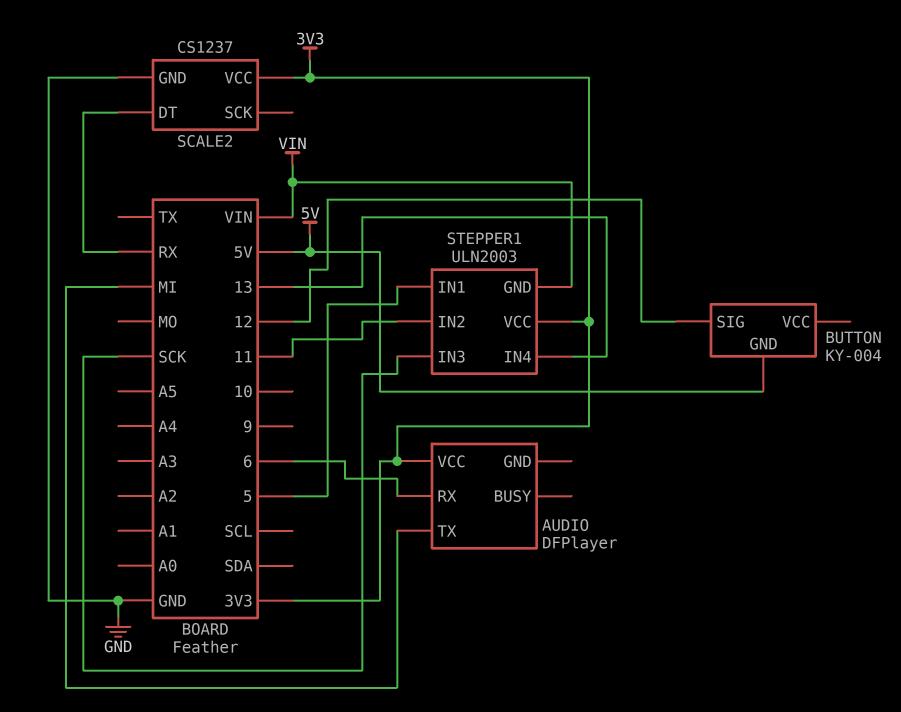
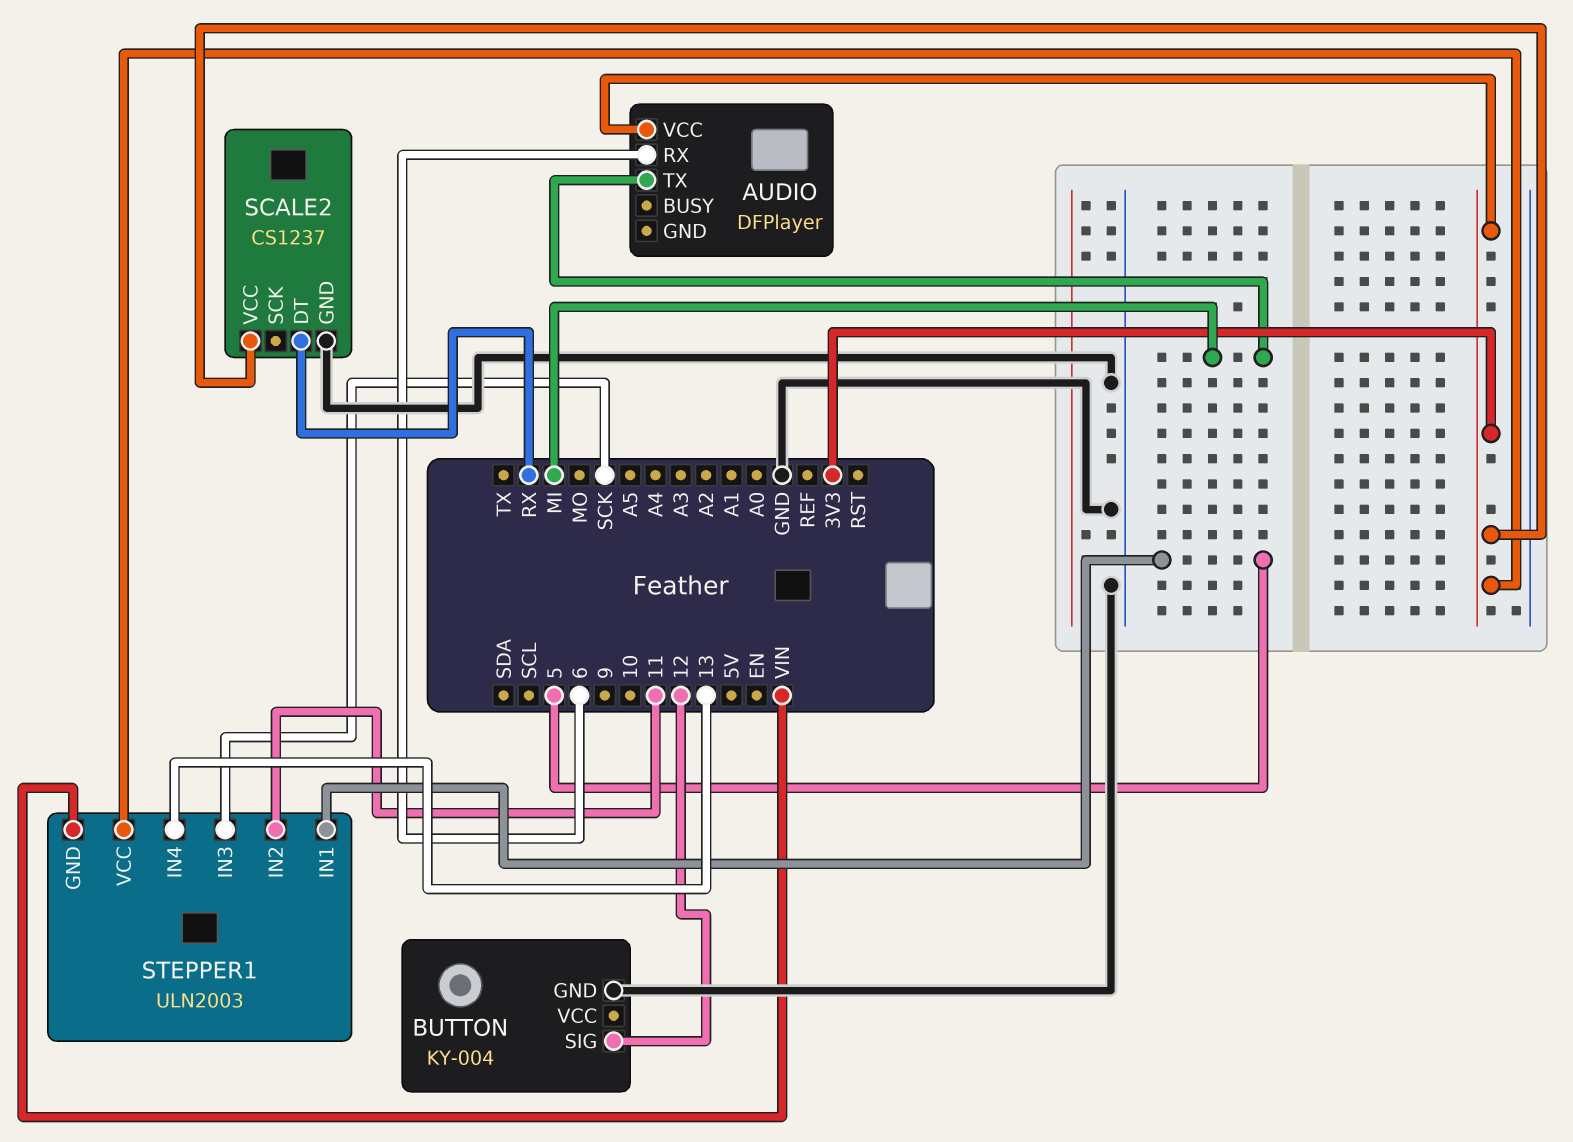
BUTTON pin GND: 5V -> GND

